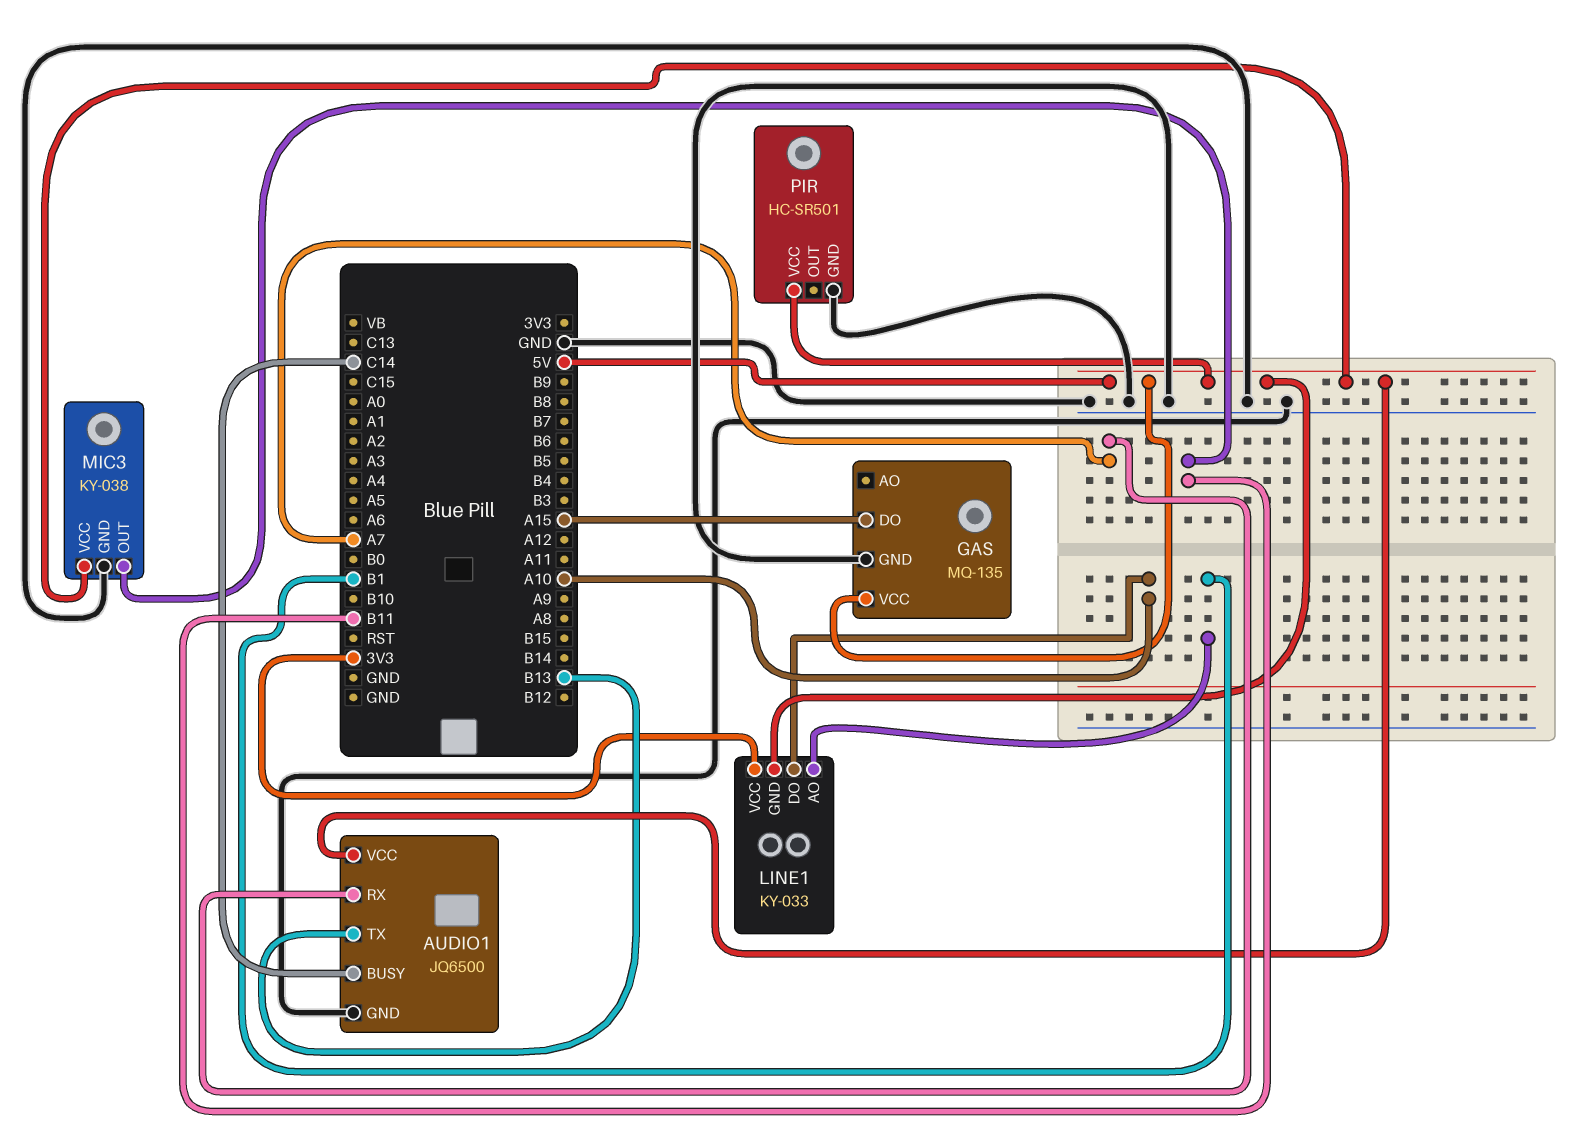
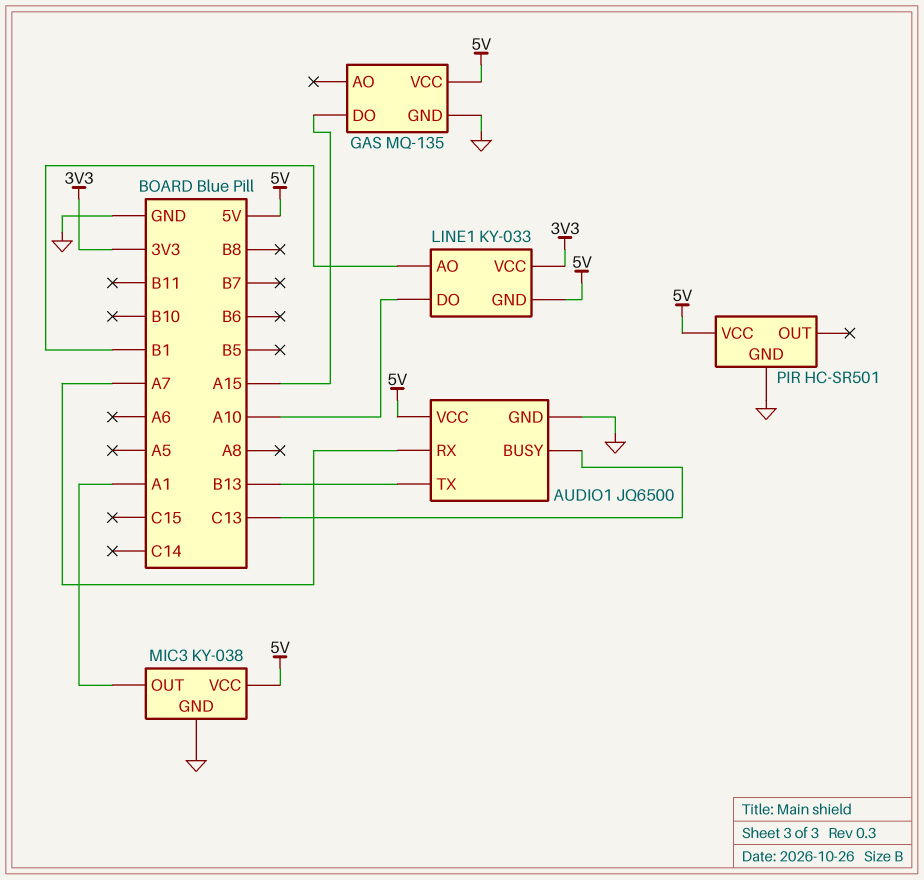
AUDIO1 pin BUSY: C14 -> C13
MIC3 pin OUT: B11 -> A1

